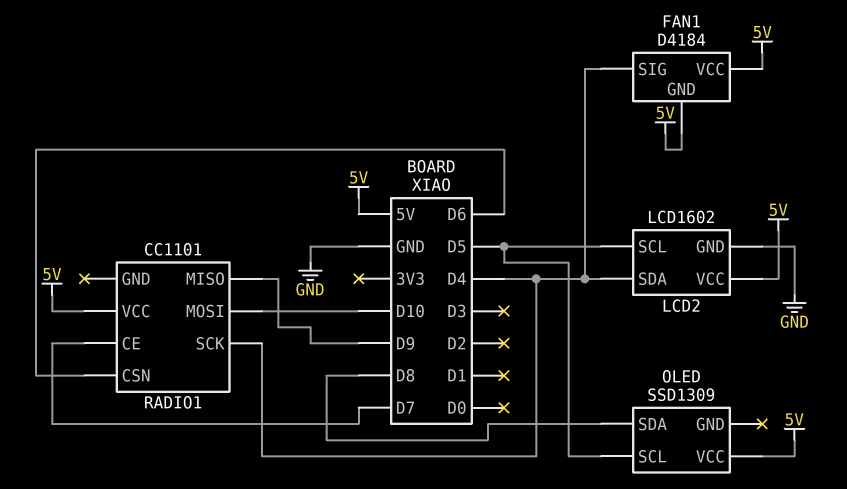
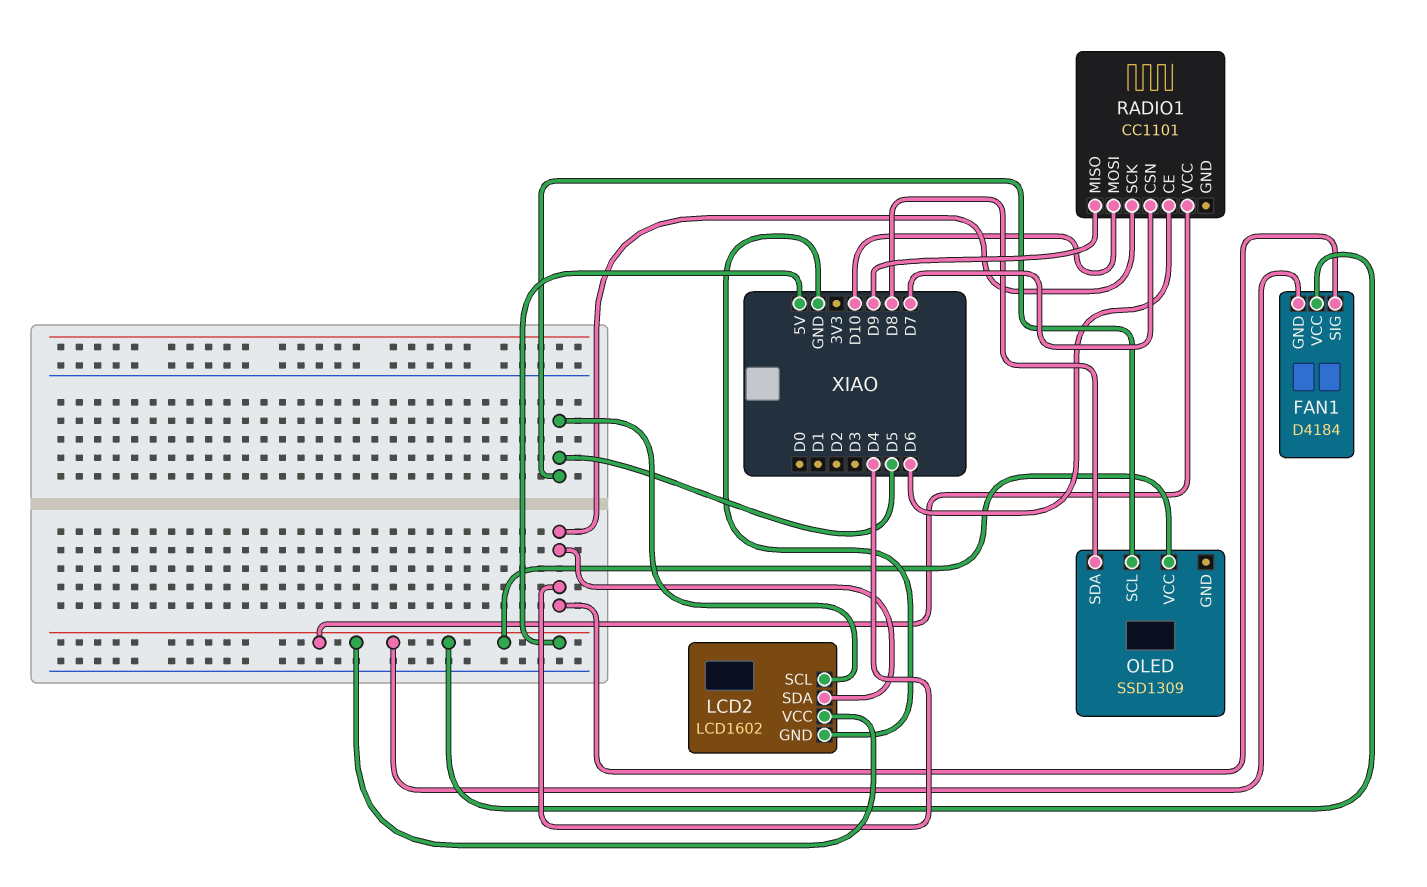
RADIO1 pin CE: D7 -> D6
RADIO1 pin CSN: D6 -> D7

